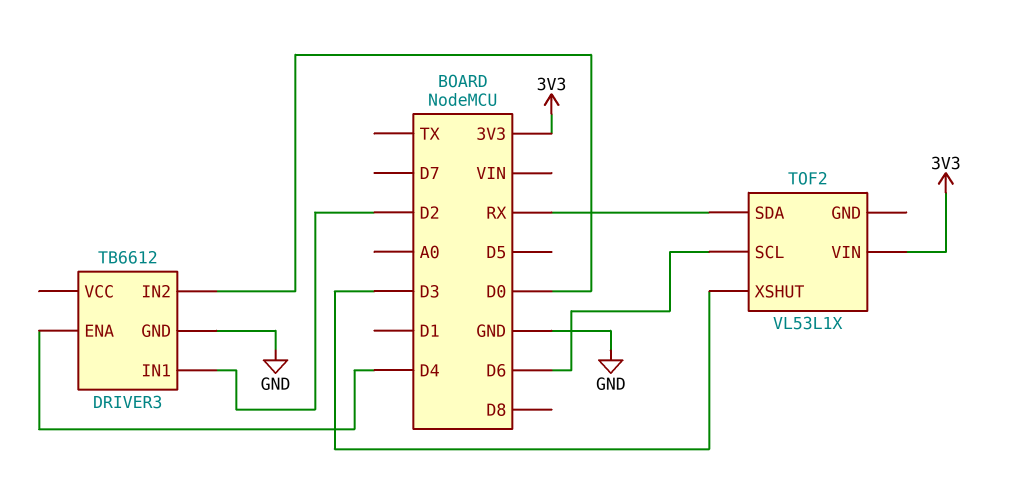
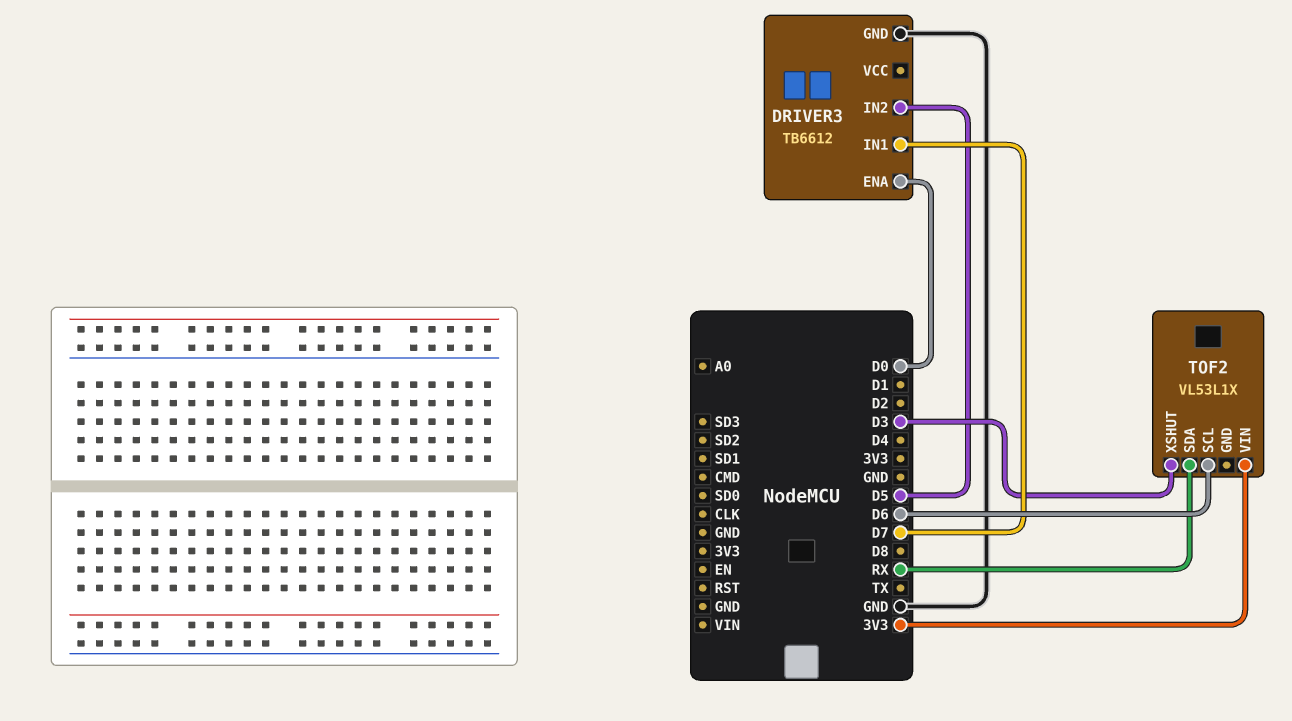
DRIVER3 pin ENA: D4 -> D0
DRIVER3 pin IN1: D2 -> D7
DRIVER3 pin IN2: D0 -> D5

